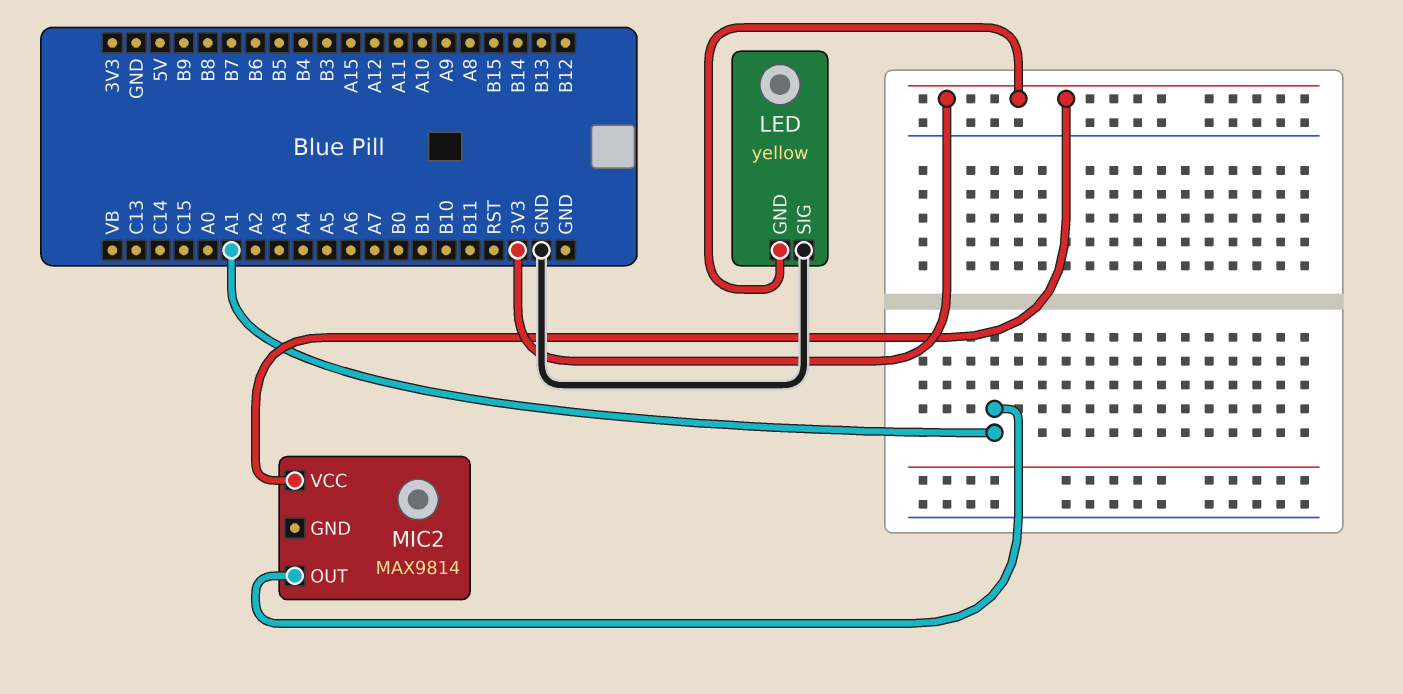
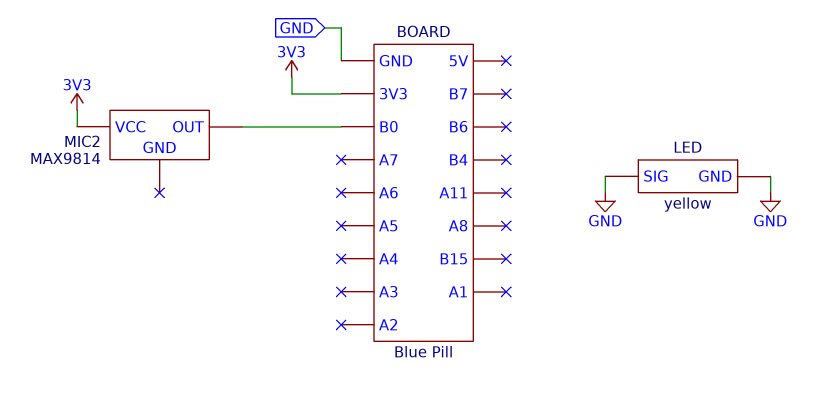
LED pin GND: 3V3 -> GND
MIC2 pin OUT: A1 -> B0

